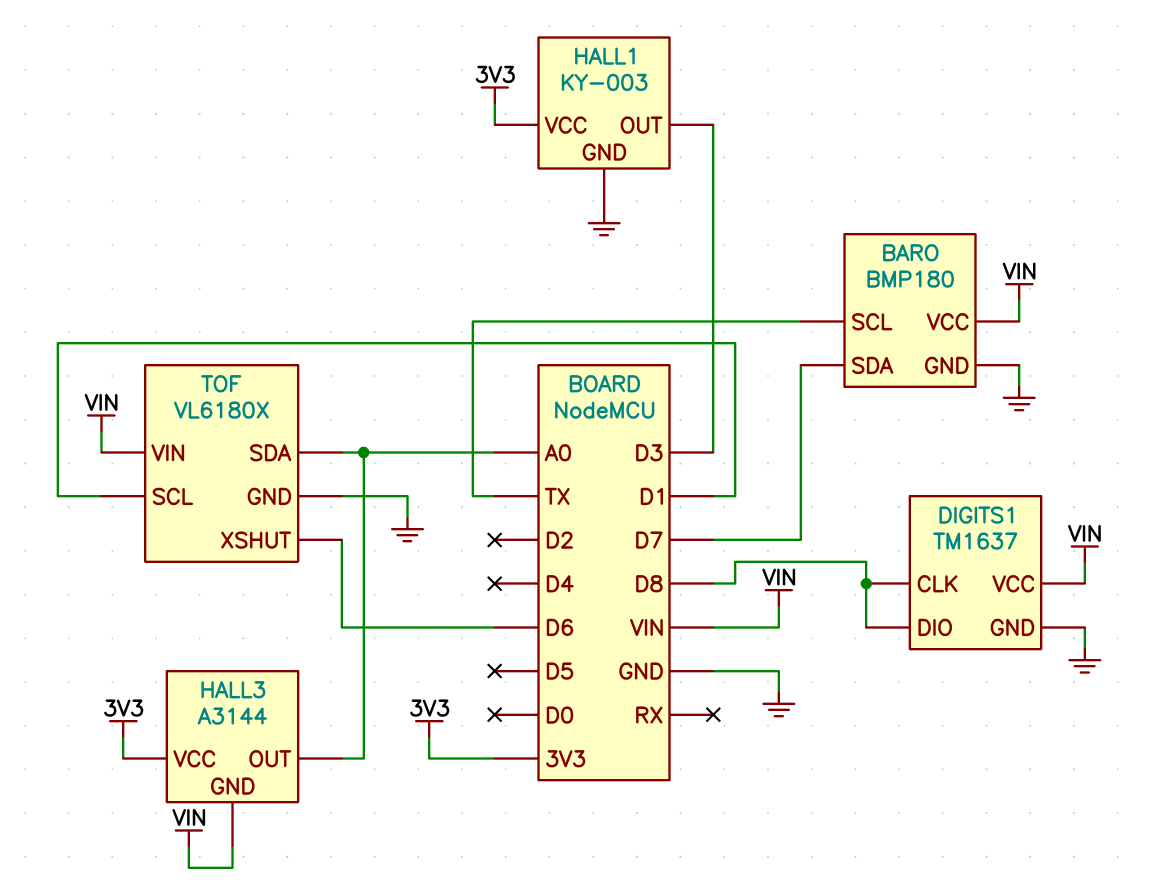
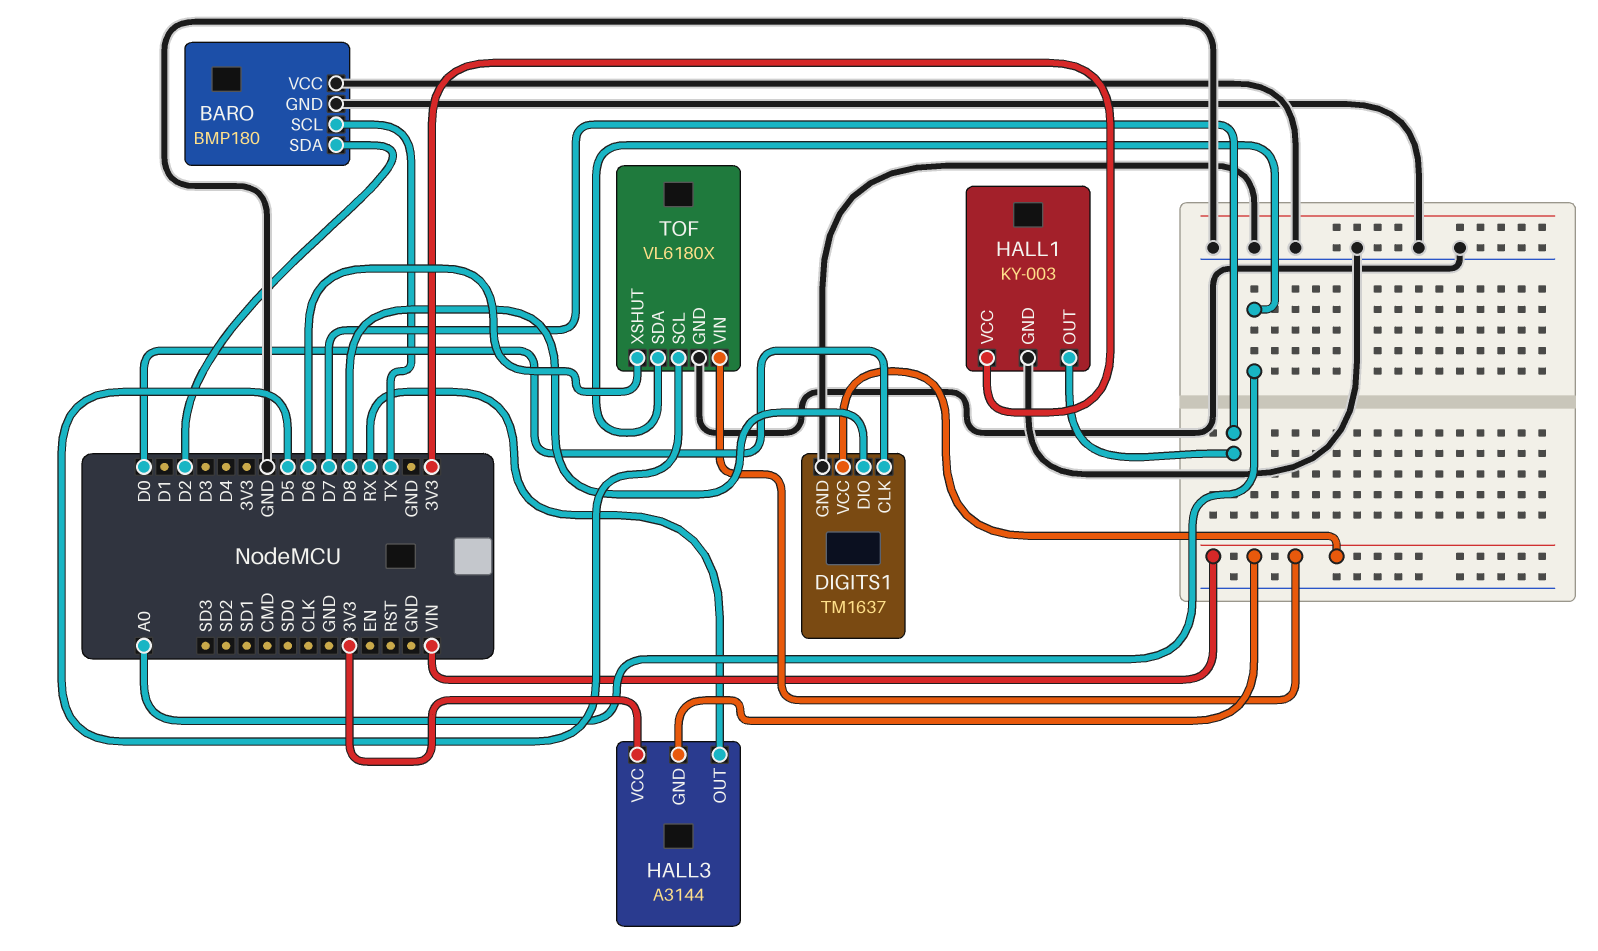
BARO pin SDA: D7 -> D2
BARO pin VCC: VIN -> GND
DIGITS1 pin CLK: D8 -> D0
HALL1 pin OUT: D3 -> D7
HALL3 pin OUT: A0 -> RX
TOF pin SCL: D1 -> D5

